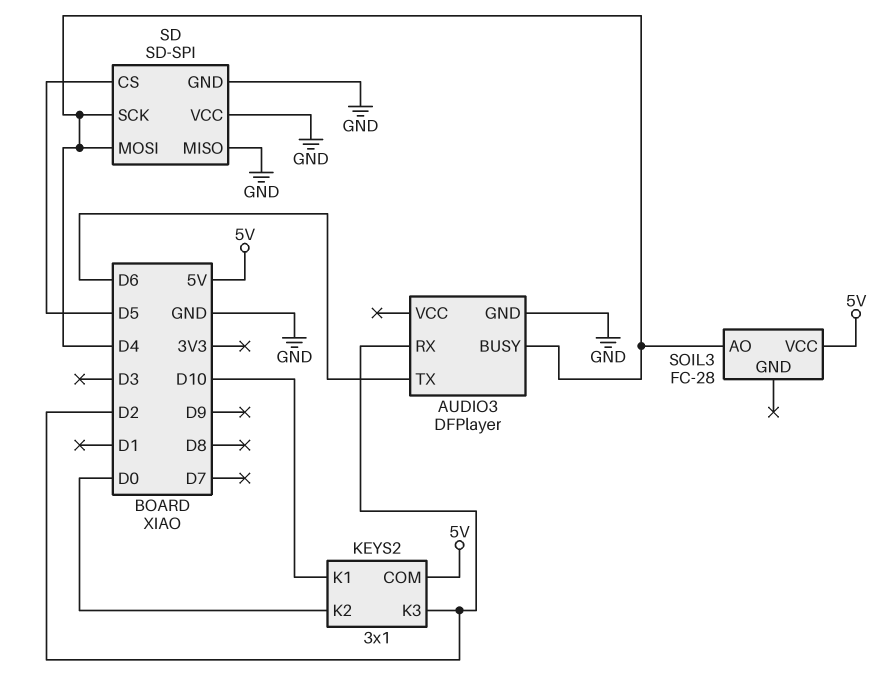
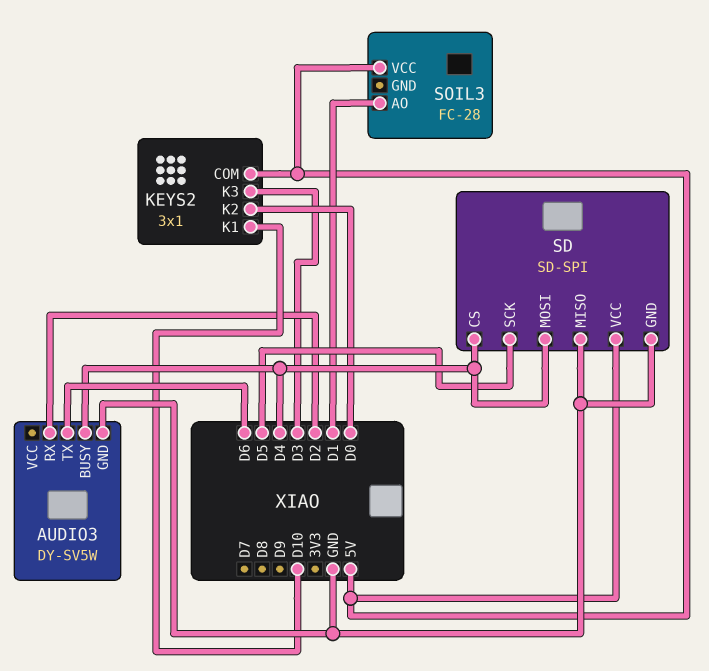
AUDIO3: DFPlayer -> DY-SV5W
KEYS2 pin K3: D2 -> D3
SD pin CS: D5 -> D4
SD pin SCK: D4 -> D5
SD pin VCC: GND -> 5V
SOIL3 pin AO: D4 -> D1

